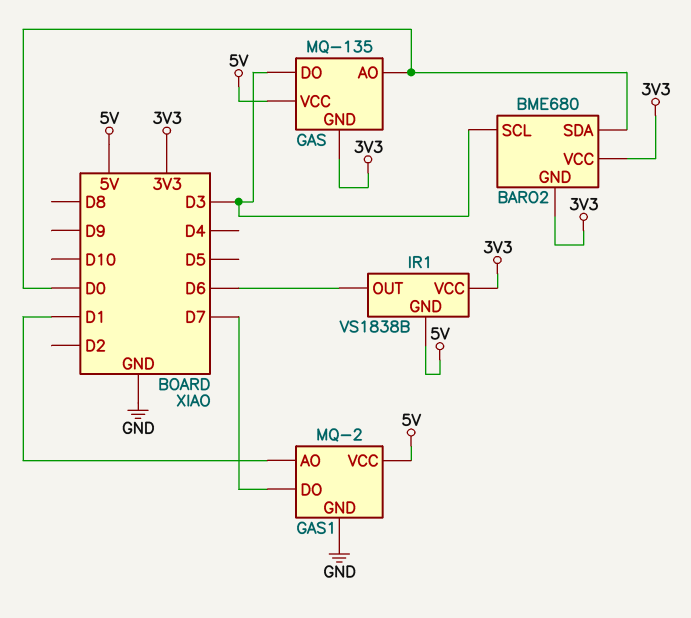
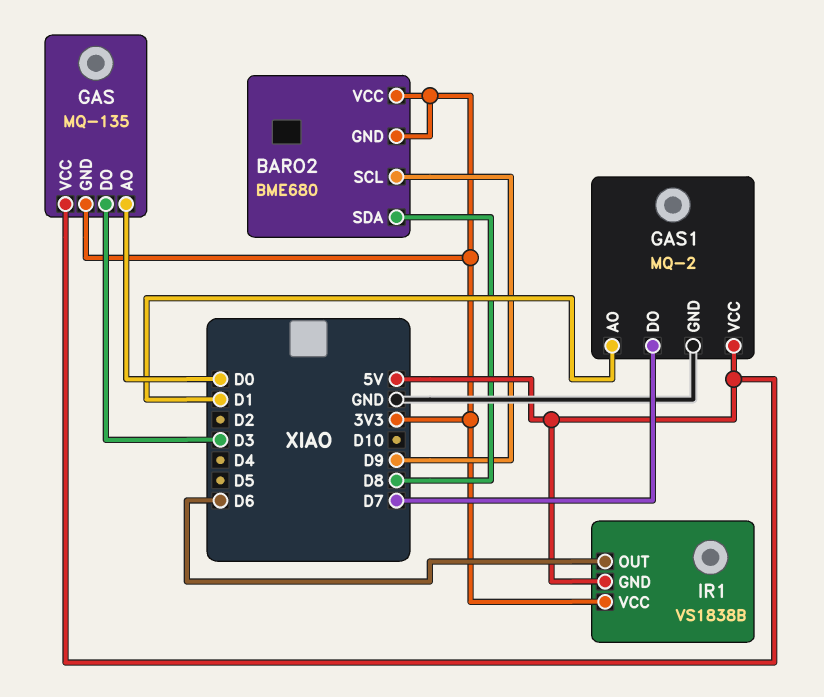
BARO2 pin SCL: D3 -> D9
BARO2 pin SDA: D0 -> D8

